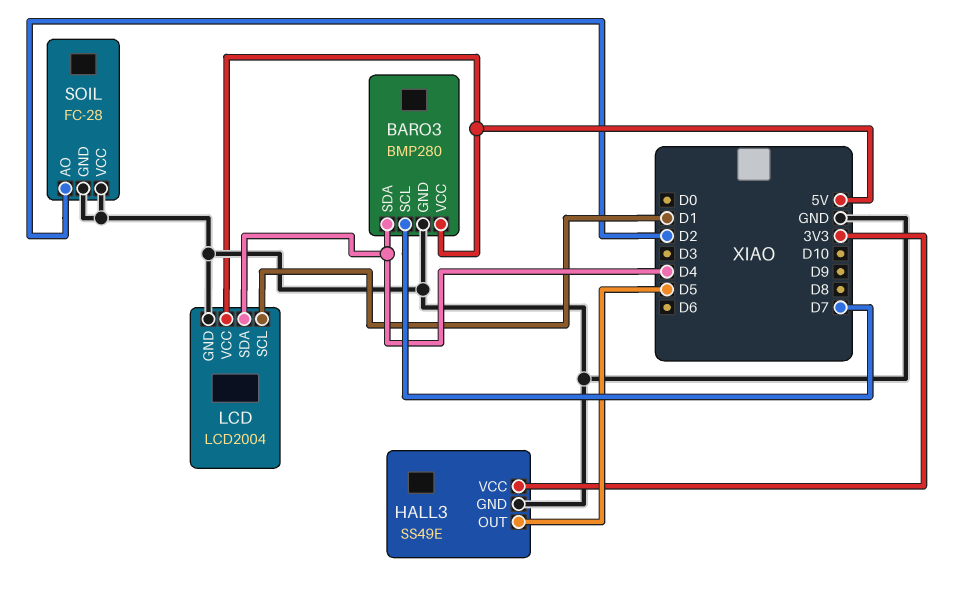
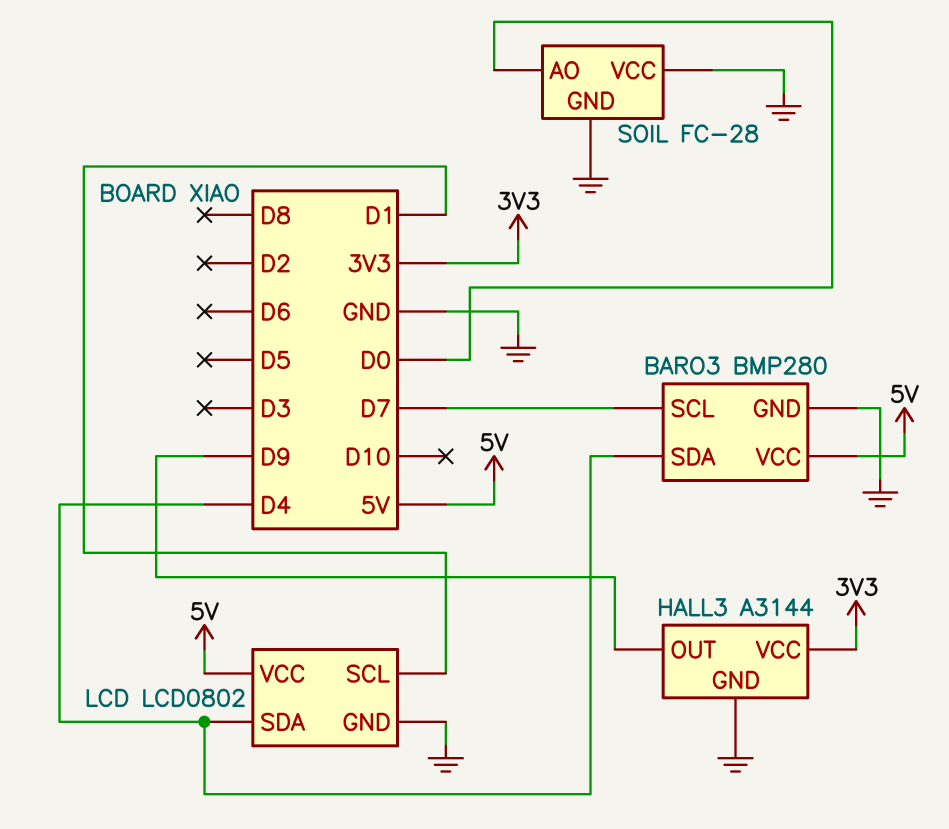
HALL3: SS49E -> A3144
HALL3 pin OUT: D5 -> D9
LCD: LCD2004 -> LCD0802
SOIL pin AO: D2 -> D0

